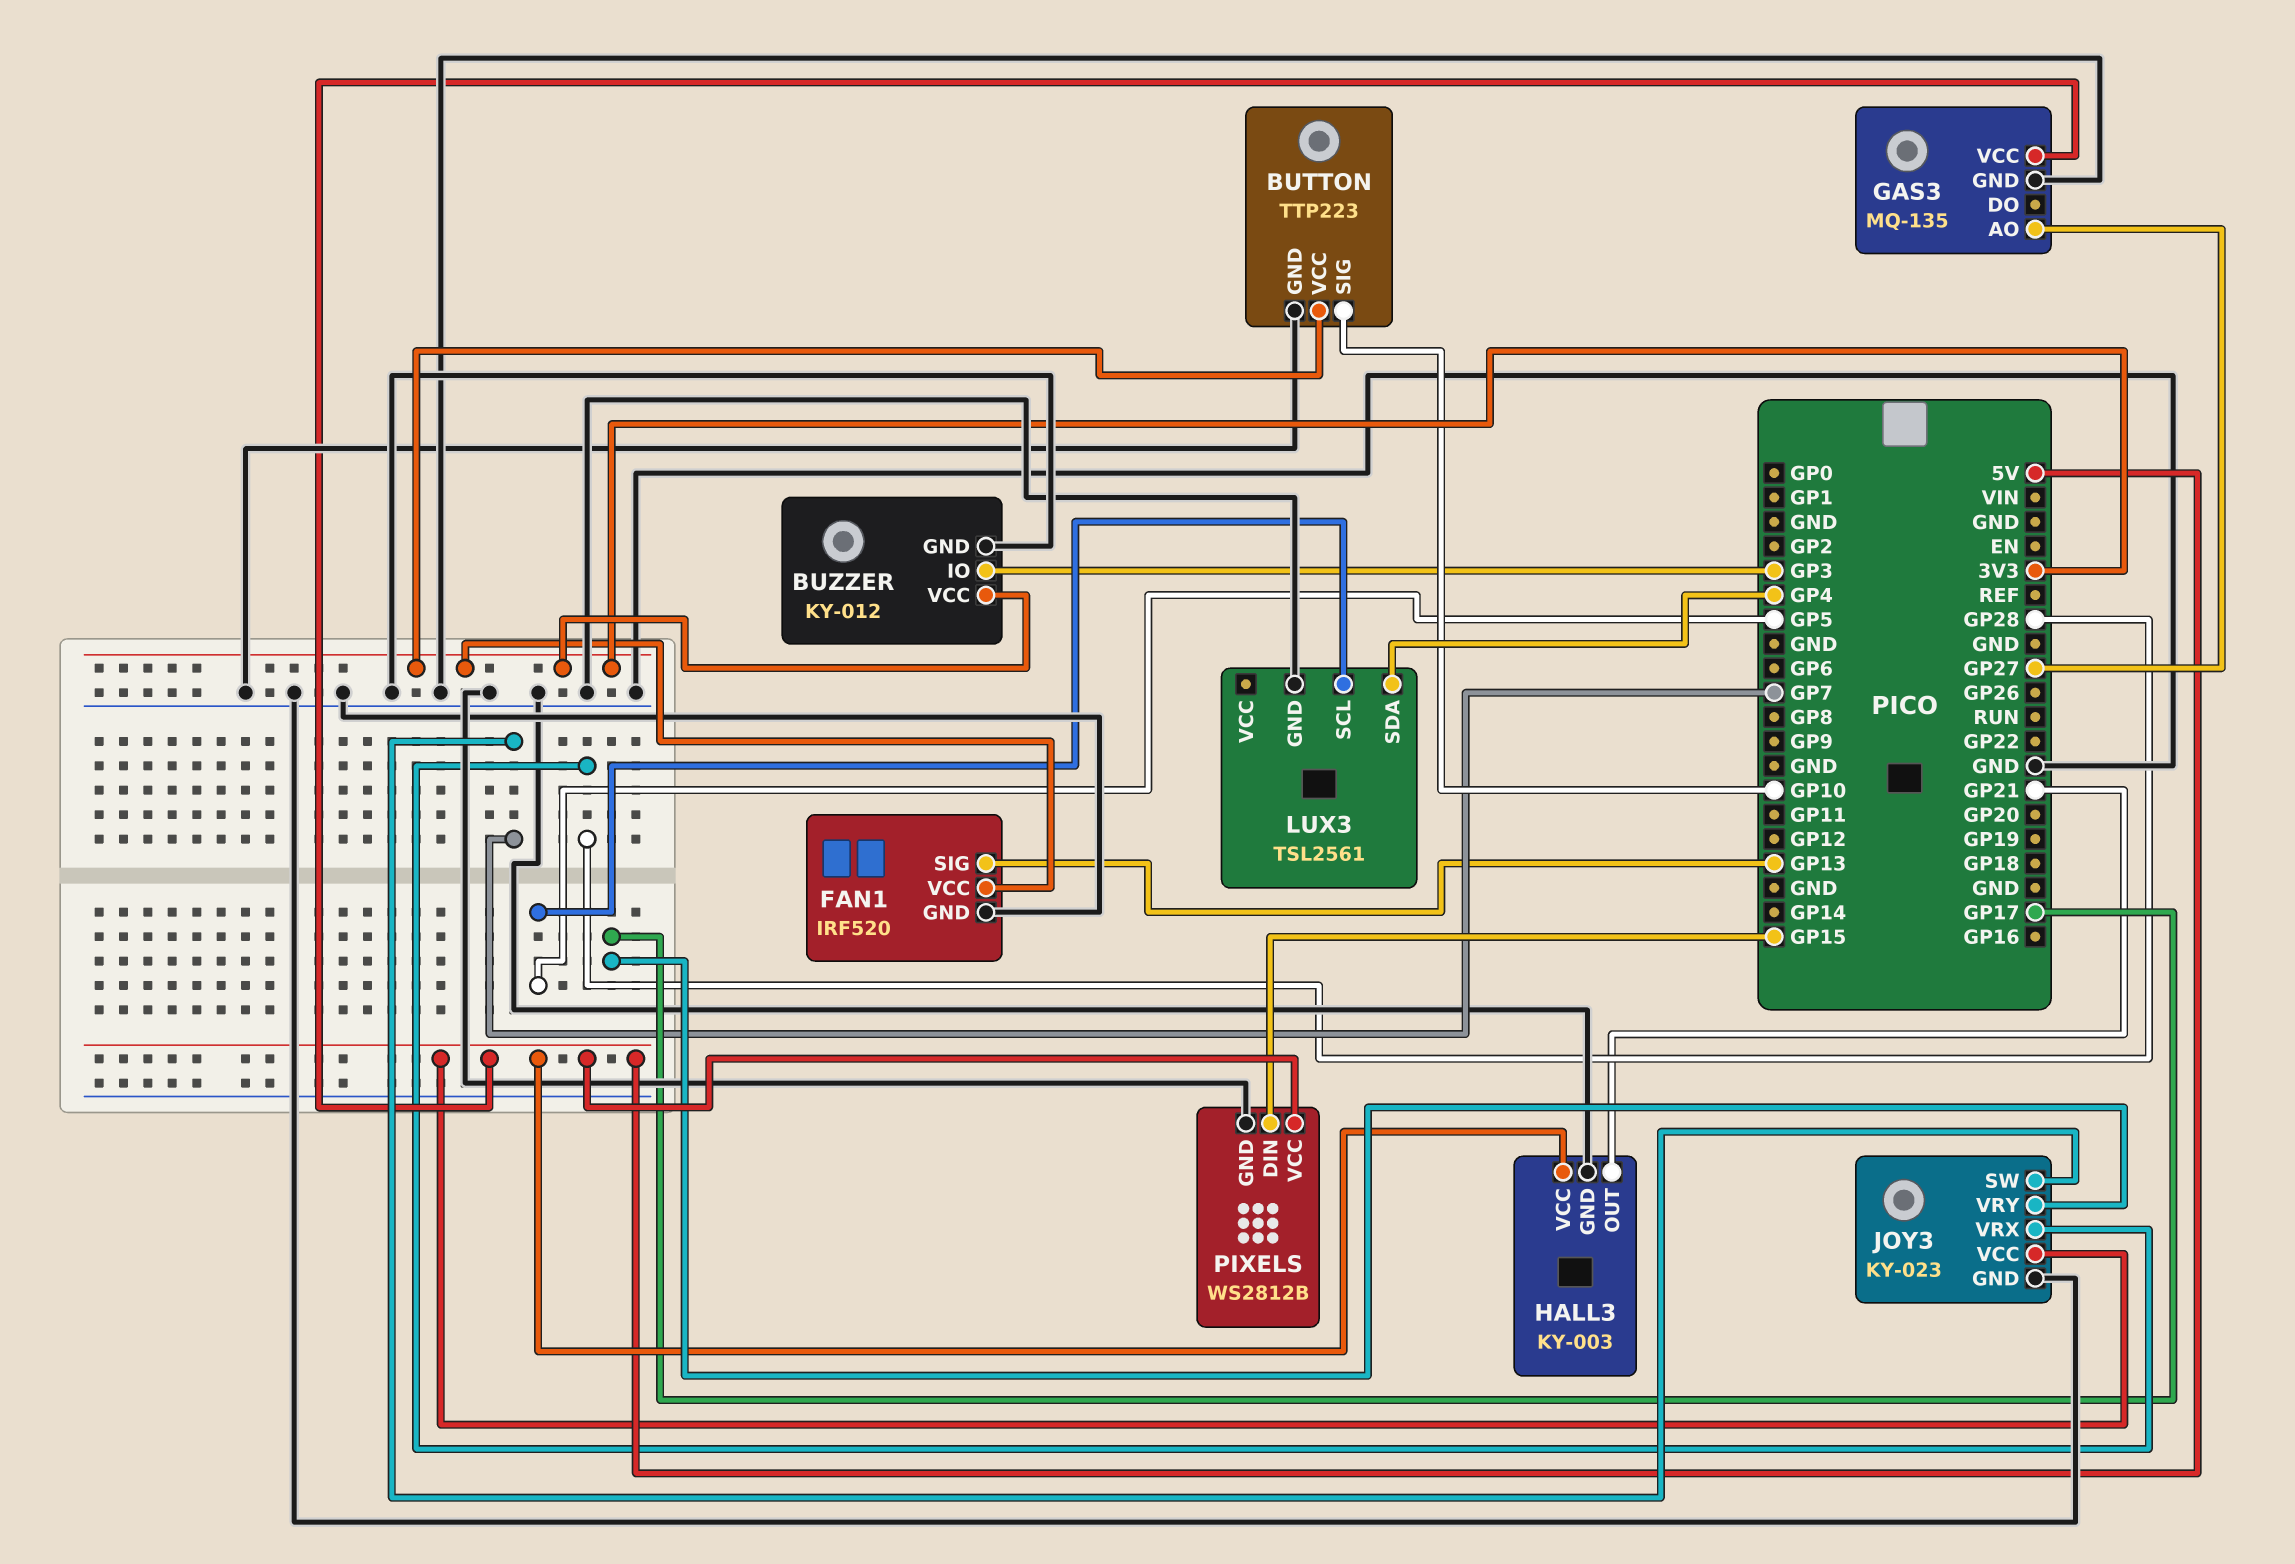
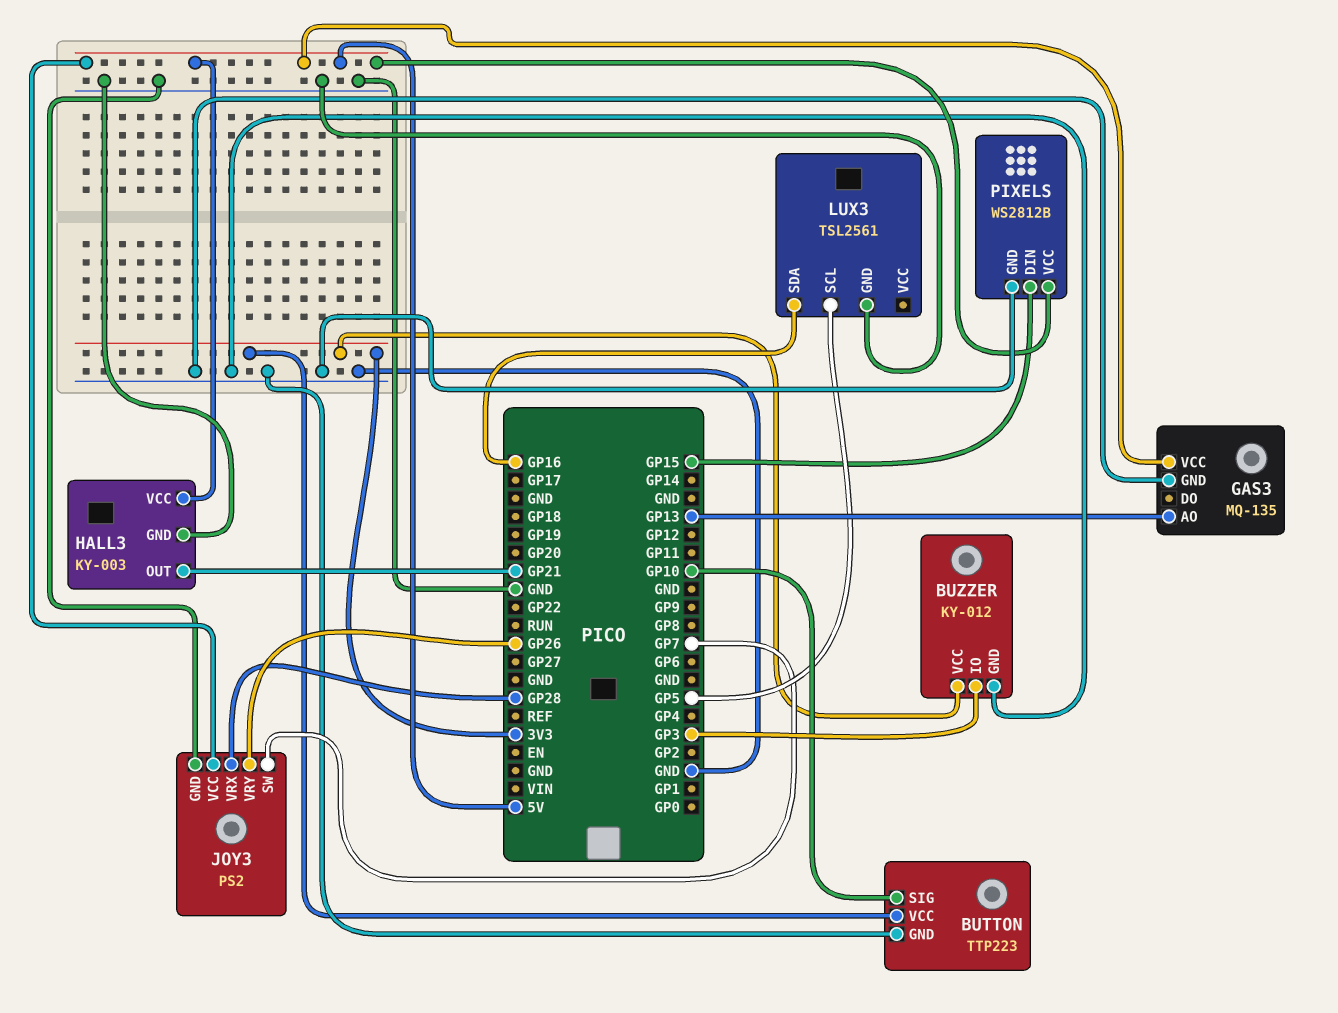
FAN1: IRF520 -> none
FAN1 pin GND: GND -> none
FAN1 pin SIG: GP13 -> none
FAN1 pin VCC: 3V3 -> none
GAS3 pin AO: GP27 -> GP13
JOY3: KY-023 -> PS2
JOY3 pin VRY: GP17 -> GP26
LUX3 pin SDA: GP4 -> GP16

